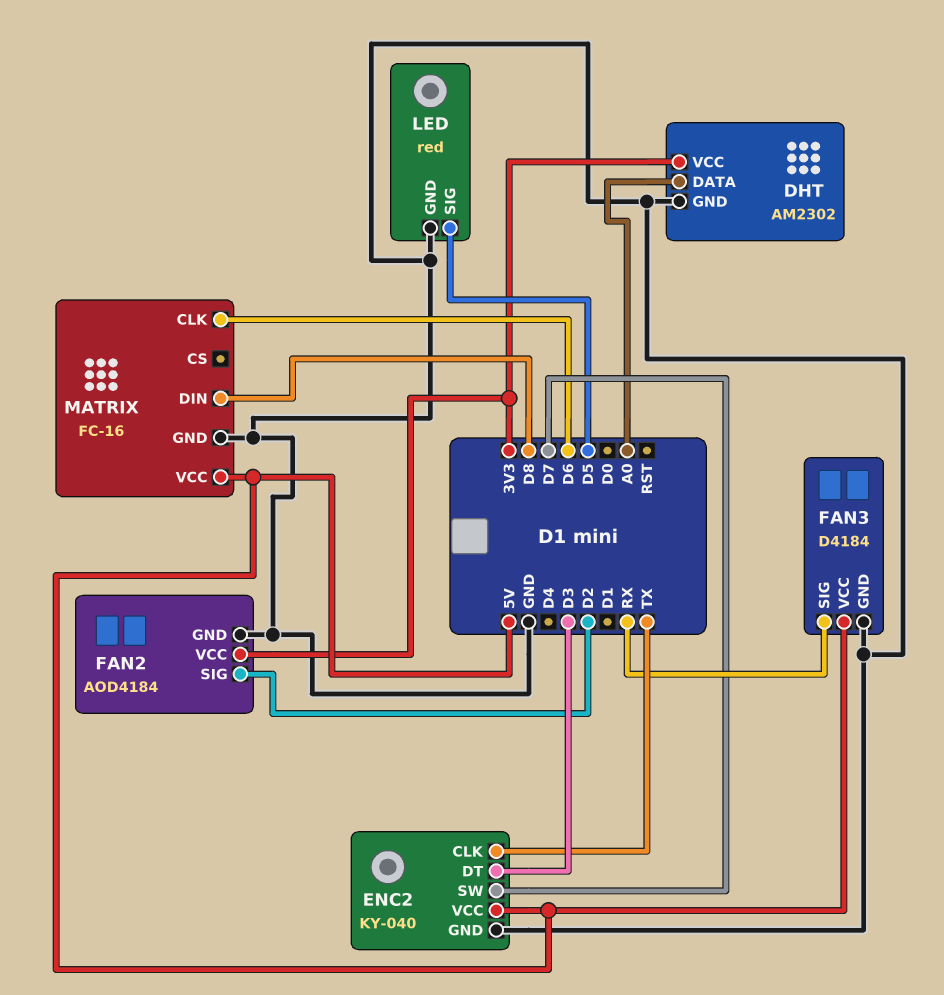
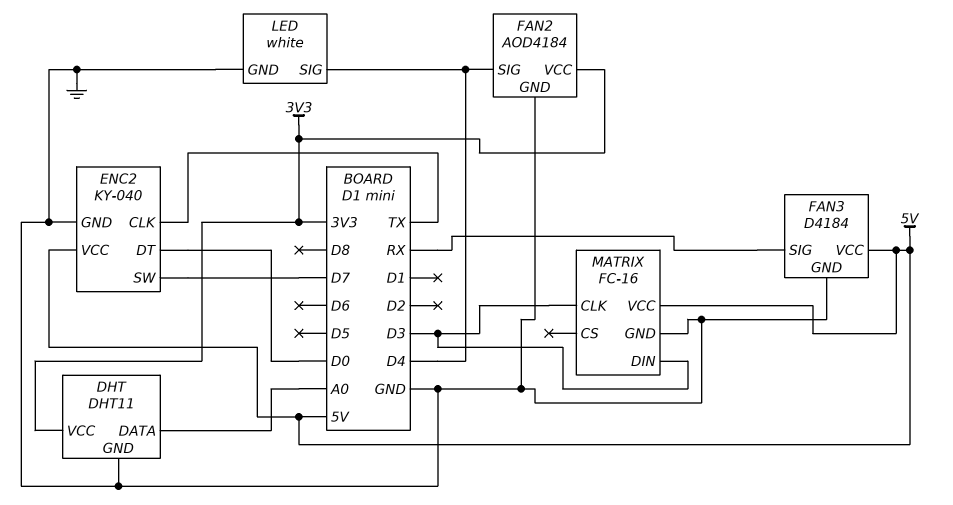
DHT: AM2302 -> DHT11
ENC2 pin DT: D3 -> D0
FAN2 pin SIG: D2 -> D4
LED: red -> white
LED pin SIG: D5 -> D4
MATRIX pin CLK: D6 -> D3
MATRIX pin DIN: D8 -> D3

